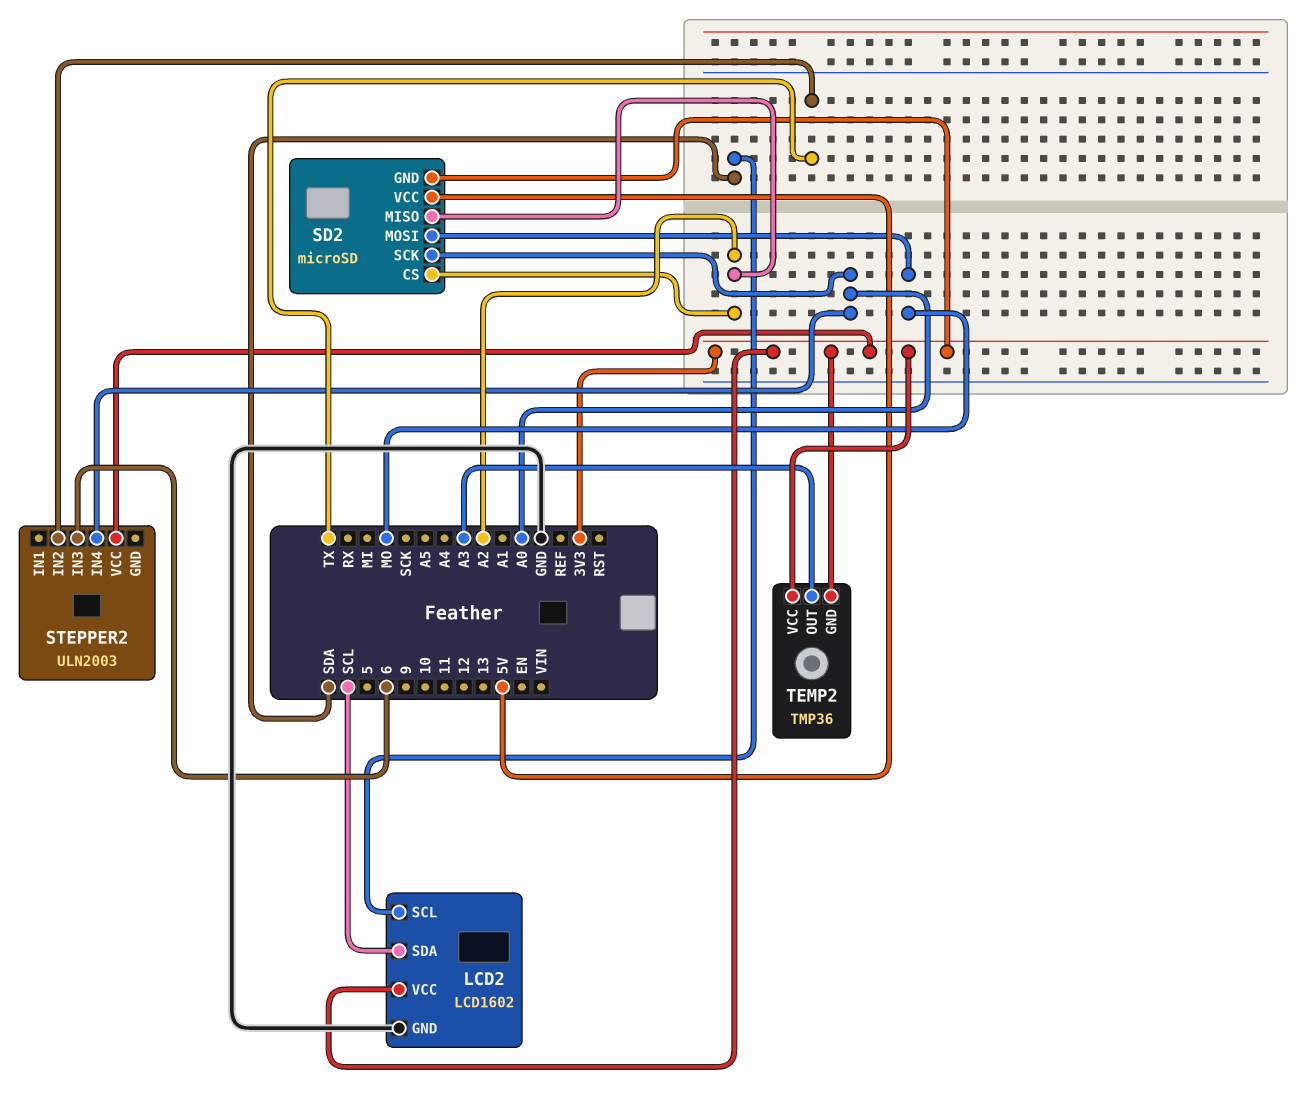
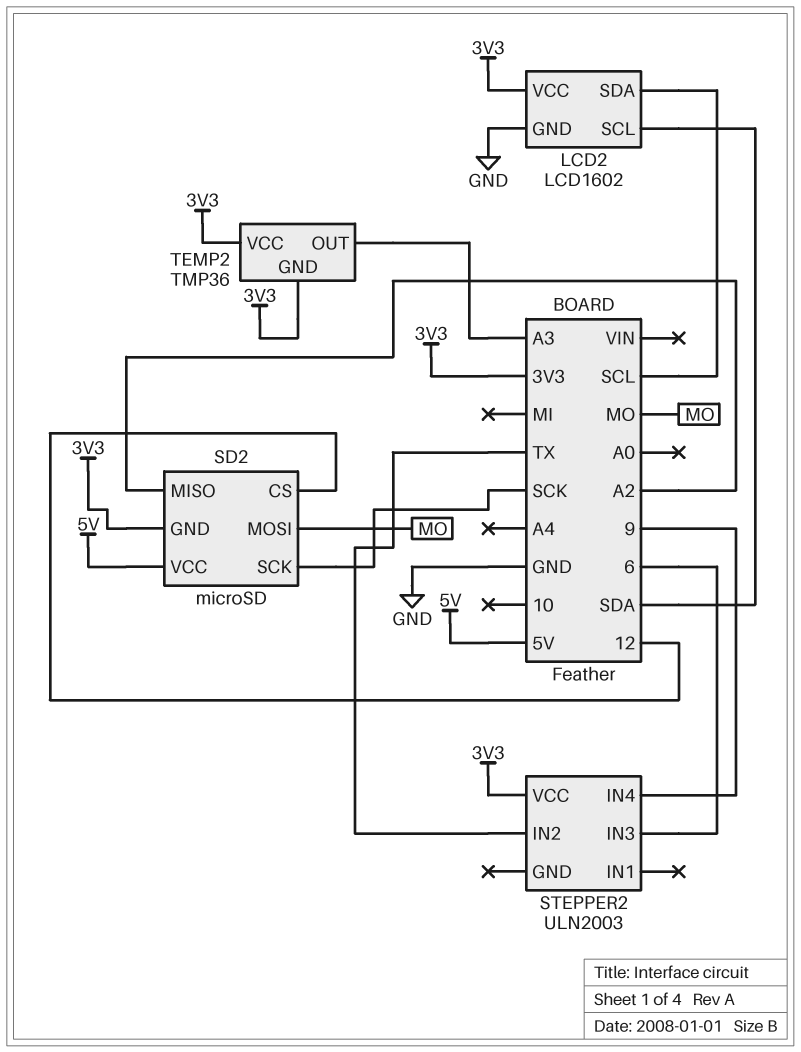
SD2 pin CS: A2 -> 12
SD2 pin SCK: A0 -> SCK
STEPPER2 pin IN4: A0 -> 9

